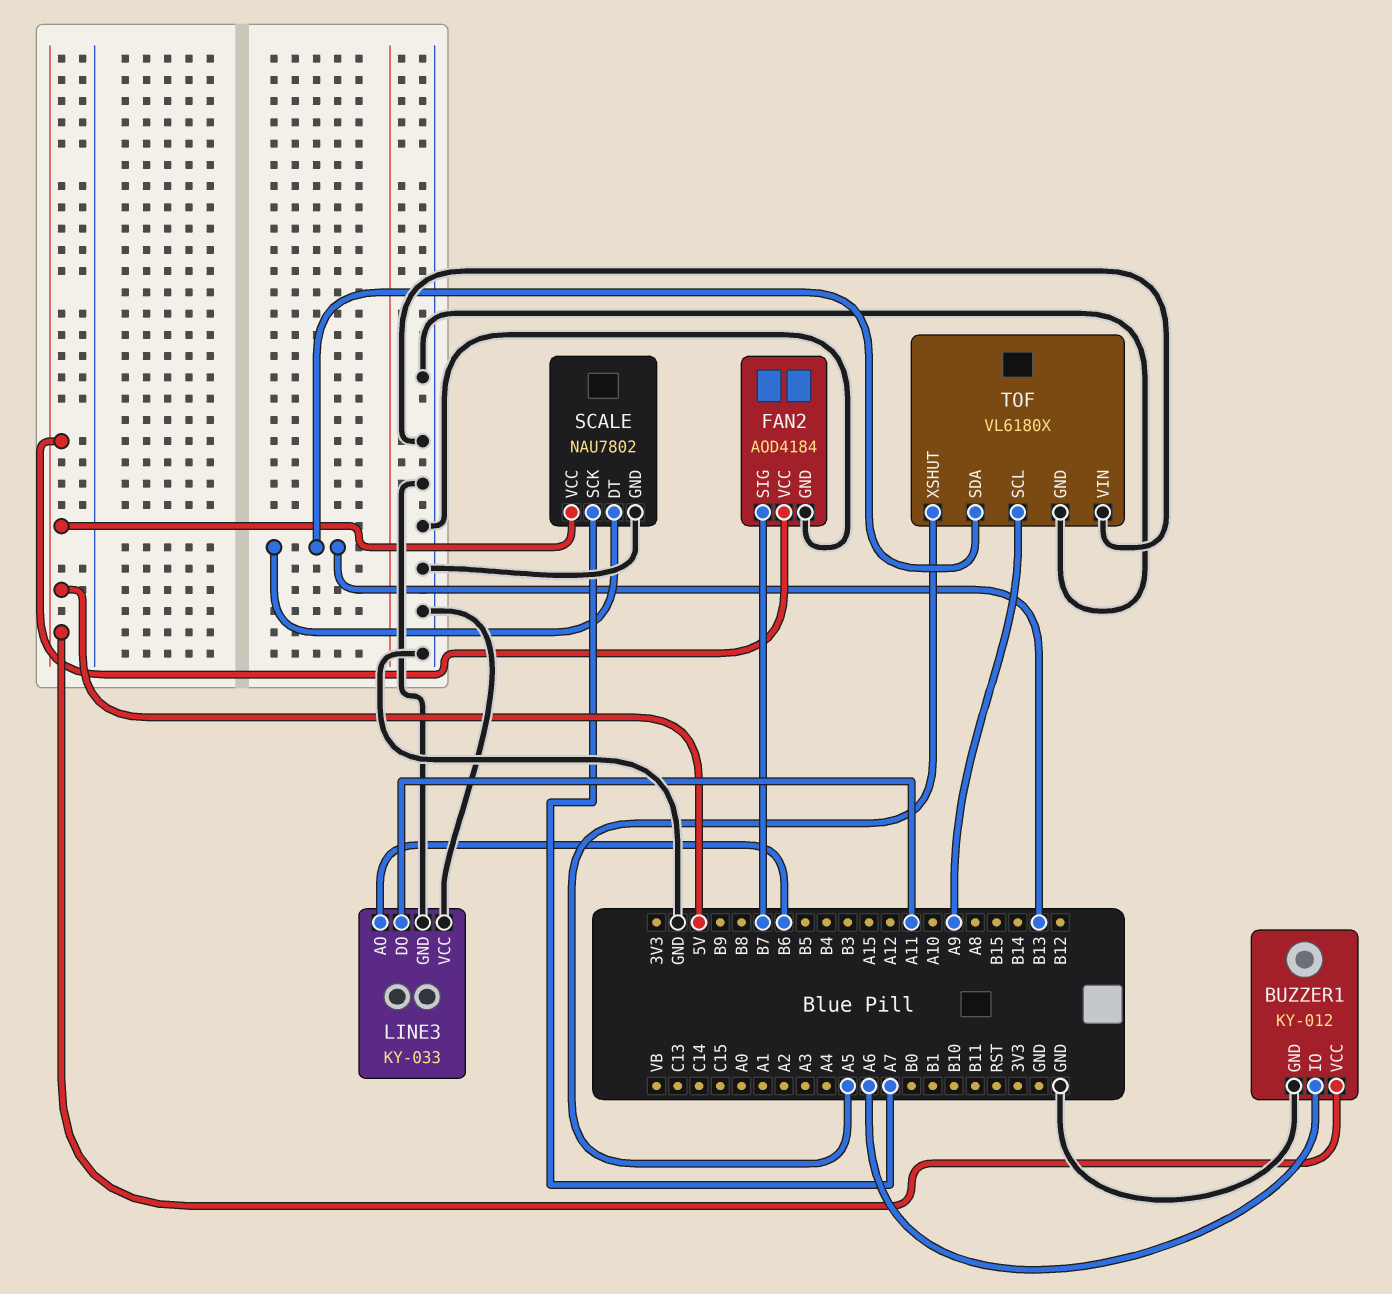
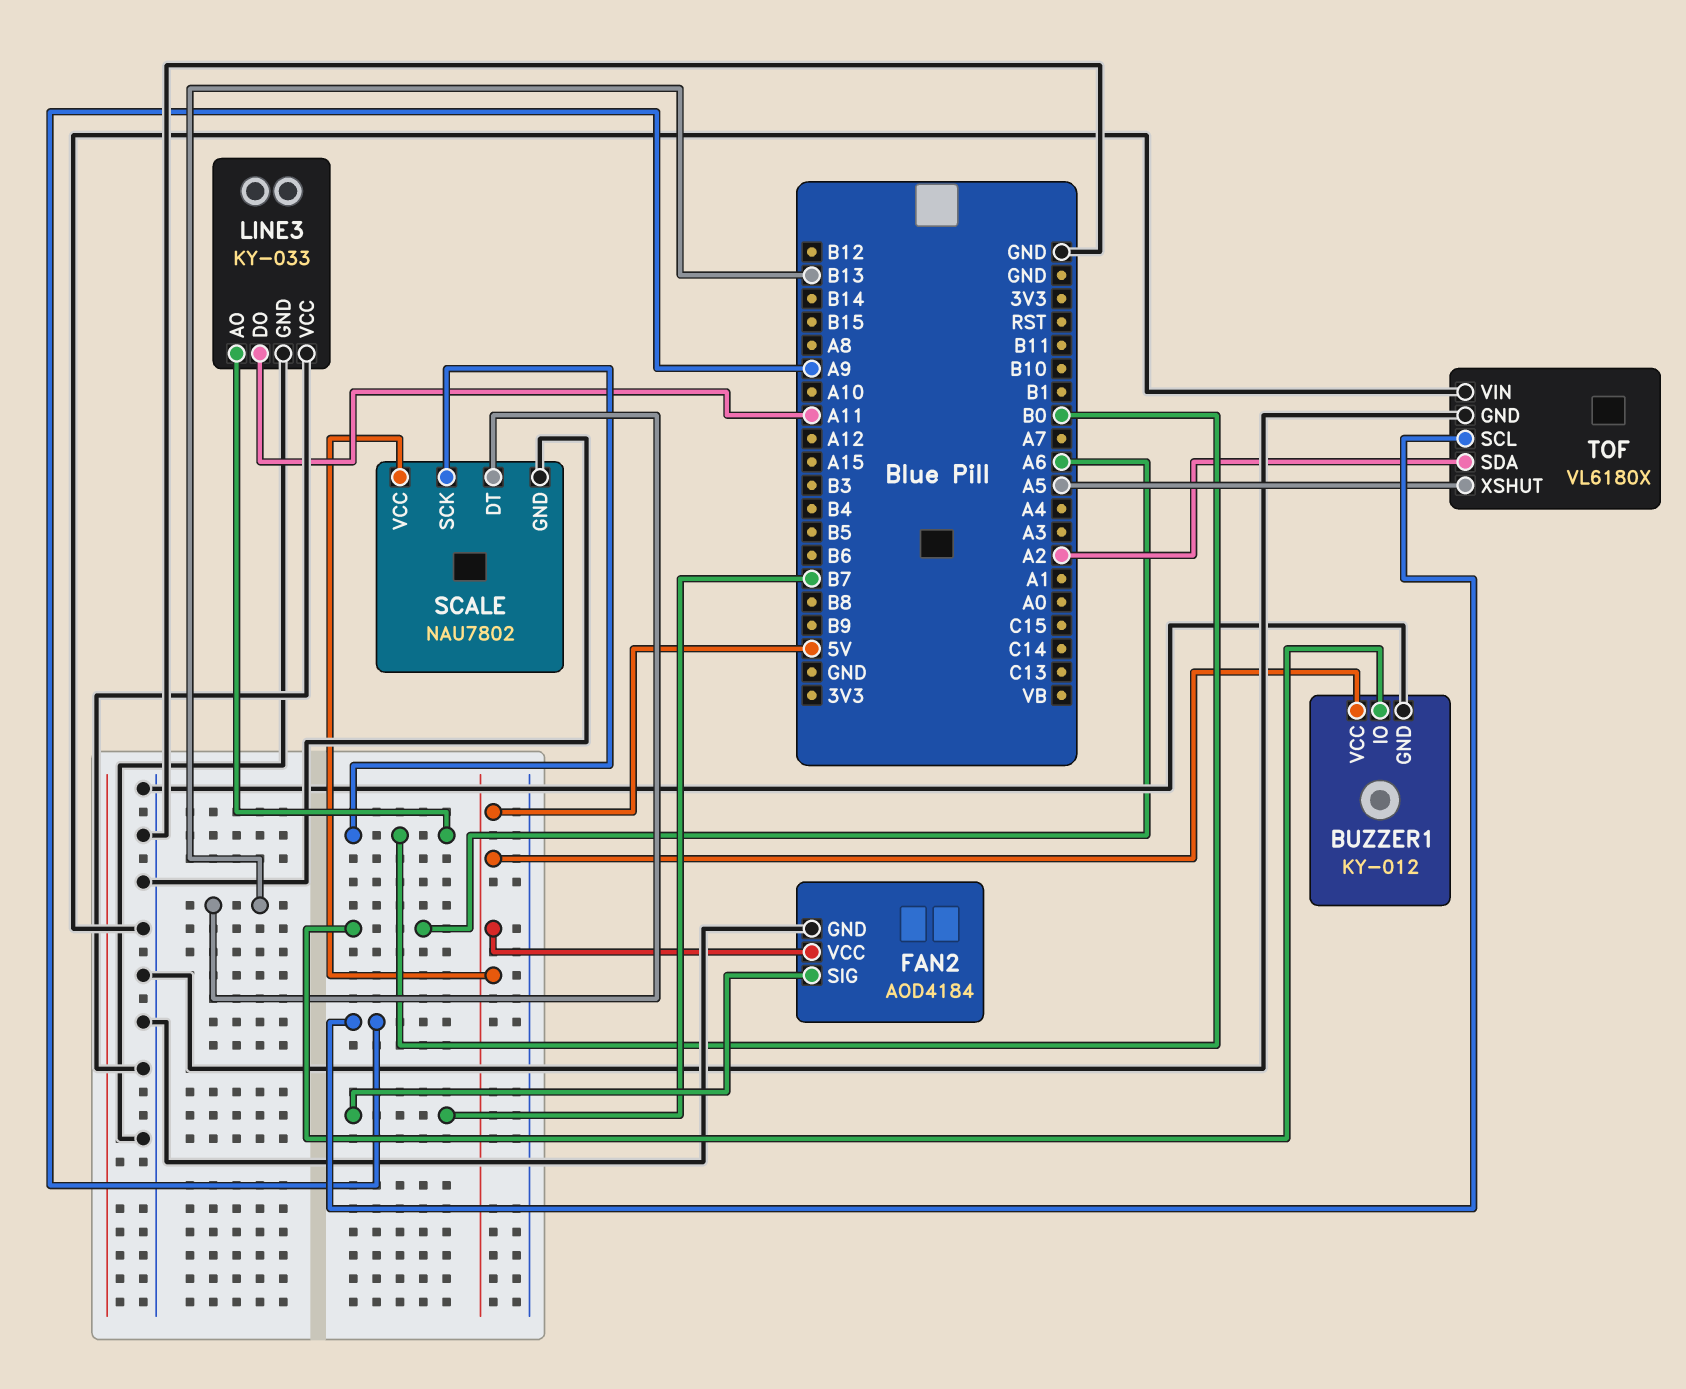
LINE3 pin AO: B6 -> B0
SCALE pin SCK: A7 -> B0
TOF pin SDA: B13 -> A2

